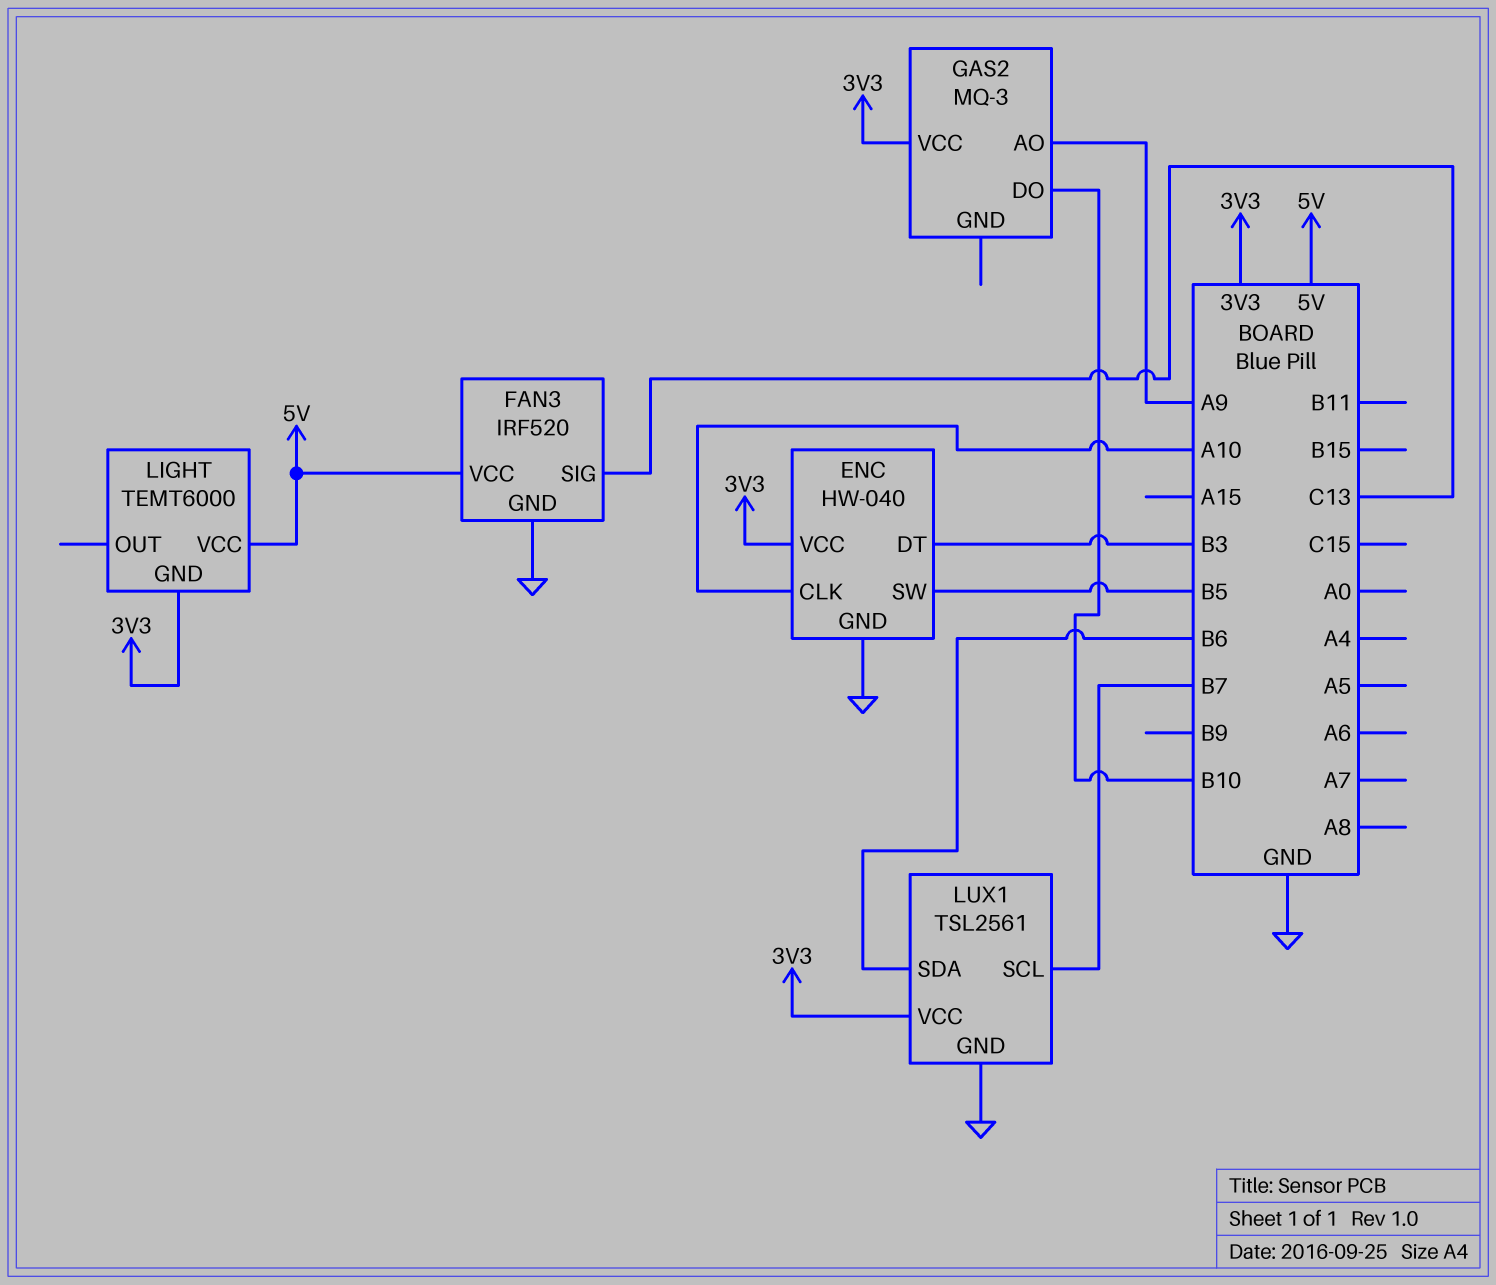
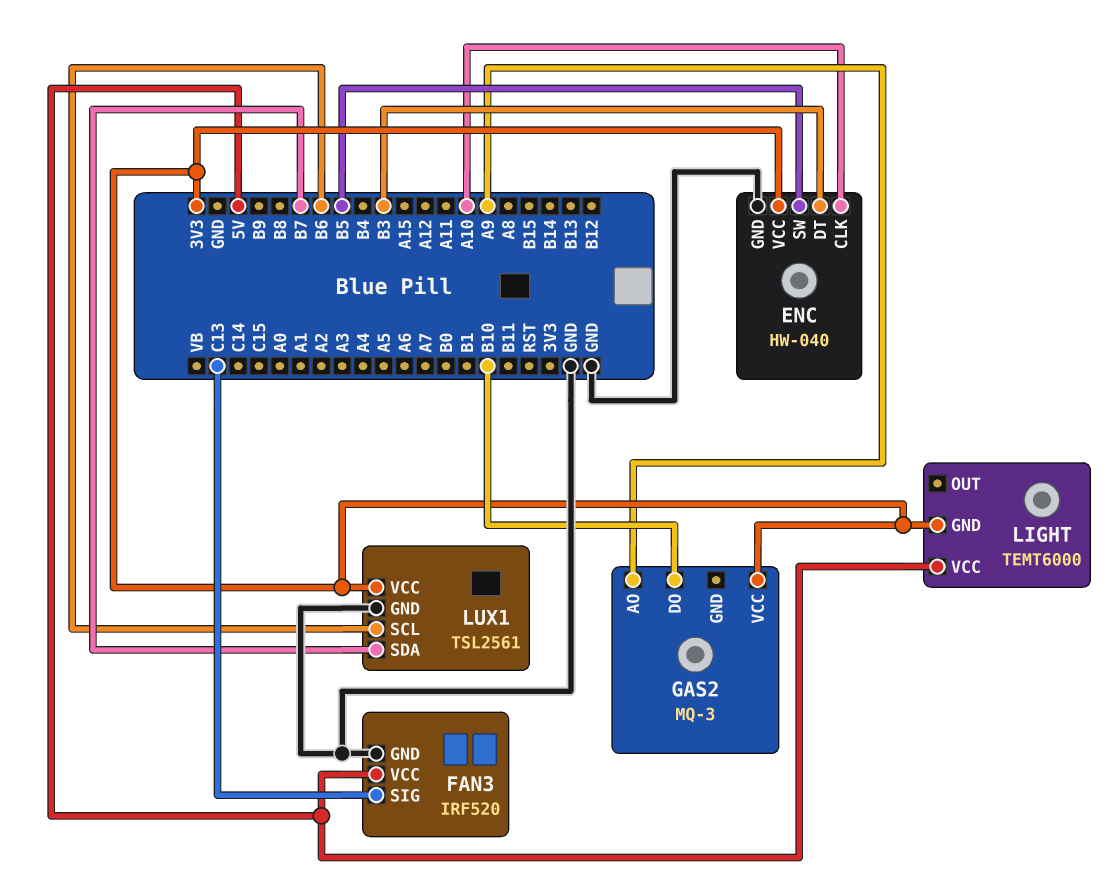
LUX1 pin SCL: B7 -> B6
LUX1 pin SDA: B6 -> B7

